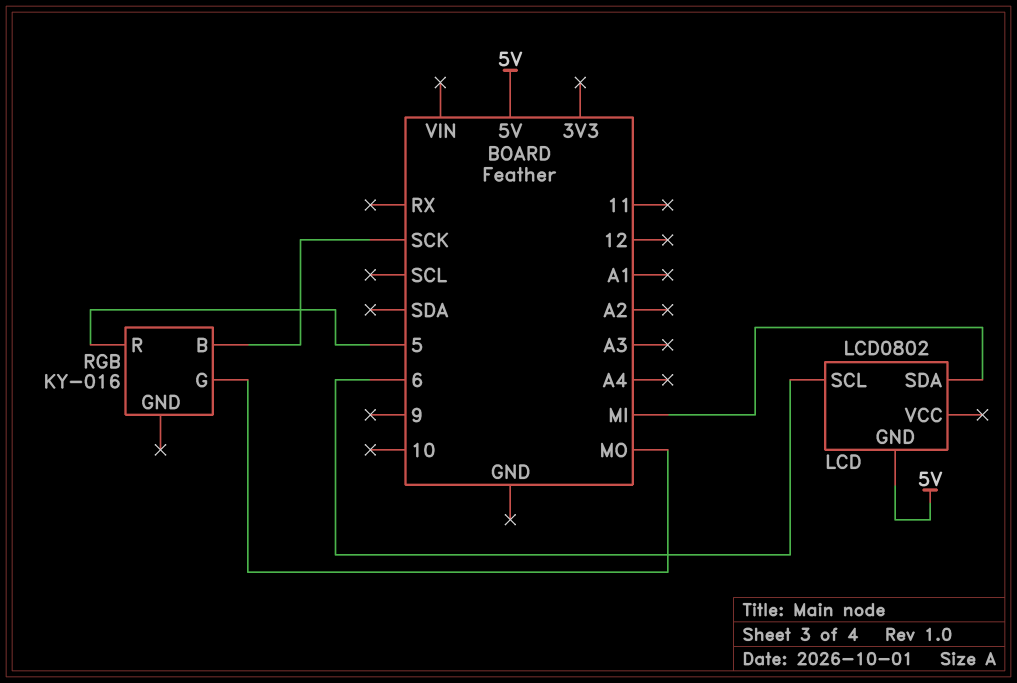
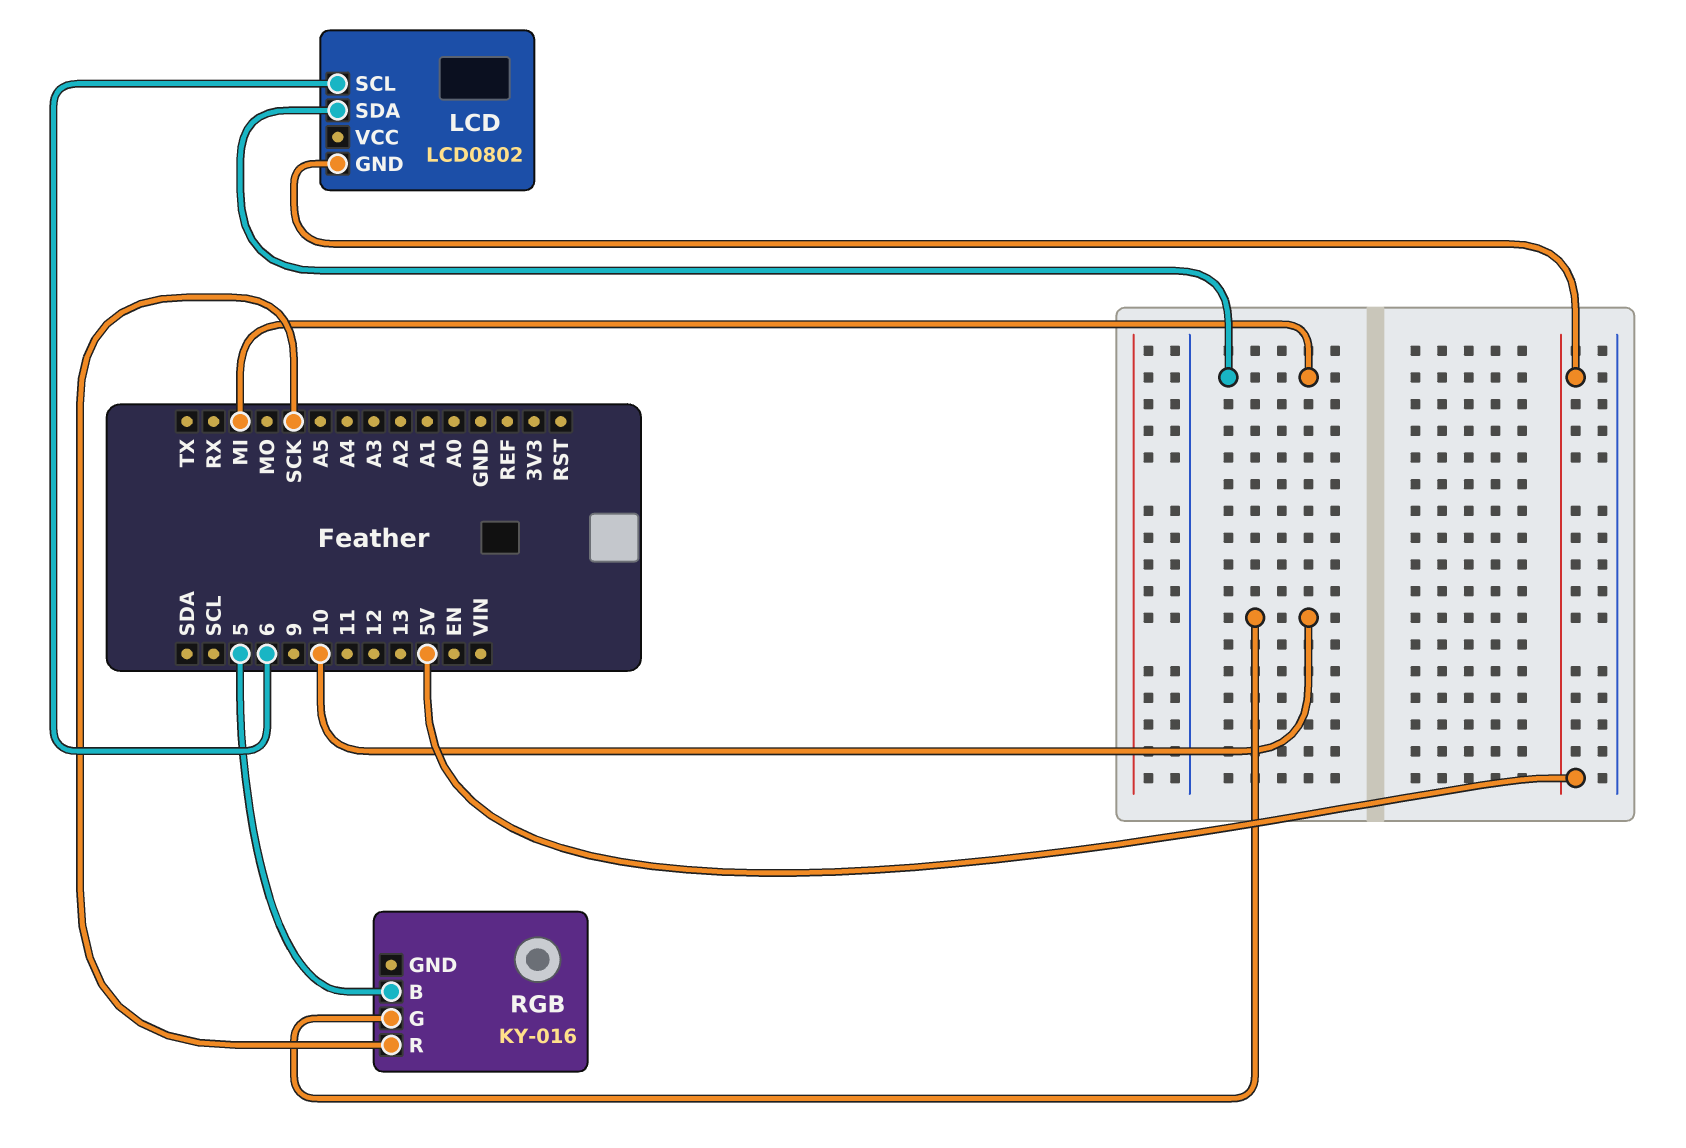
RGB pin B: SCK -> 5
RGB pin G: MO -> 10
RGB pin R: 5 -> SCK

